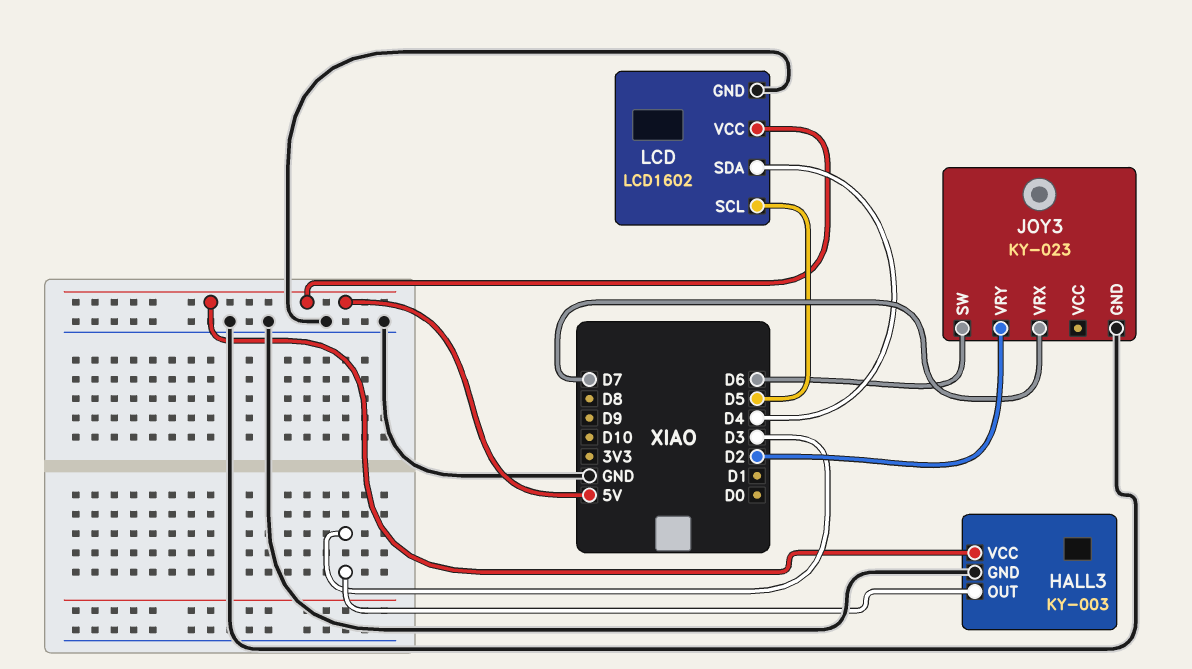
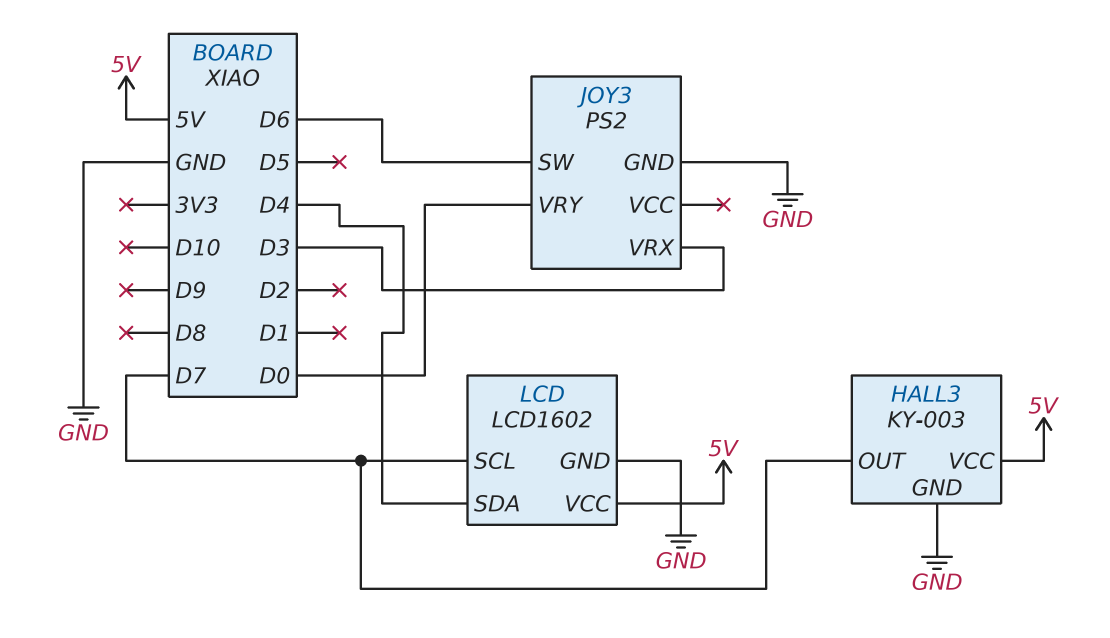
HALL3 pin OUT: D3 -> D7
JOY3: KY-023 -> PS2
JOY3 pin VRX: D7 -> D3
JOY3 pin VRY: D2 -> D0
LCD pin SCL: D5 -> D7

